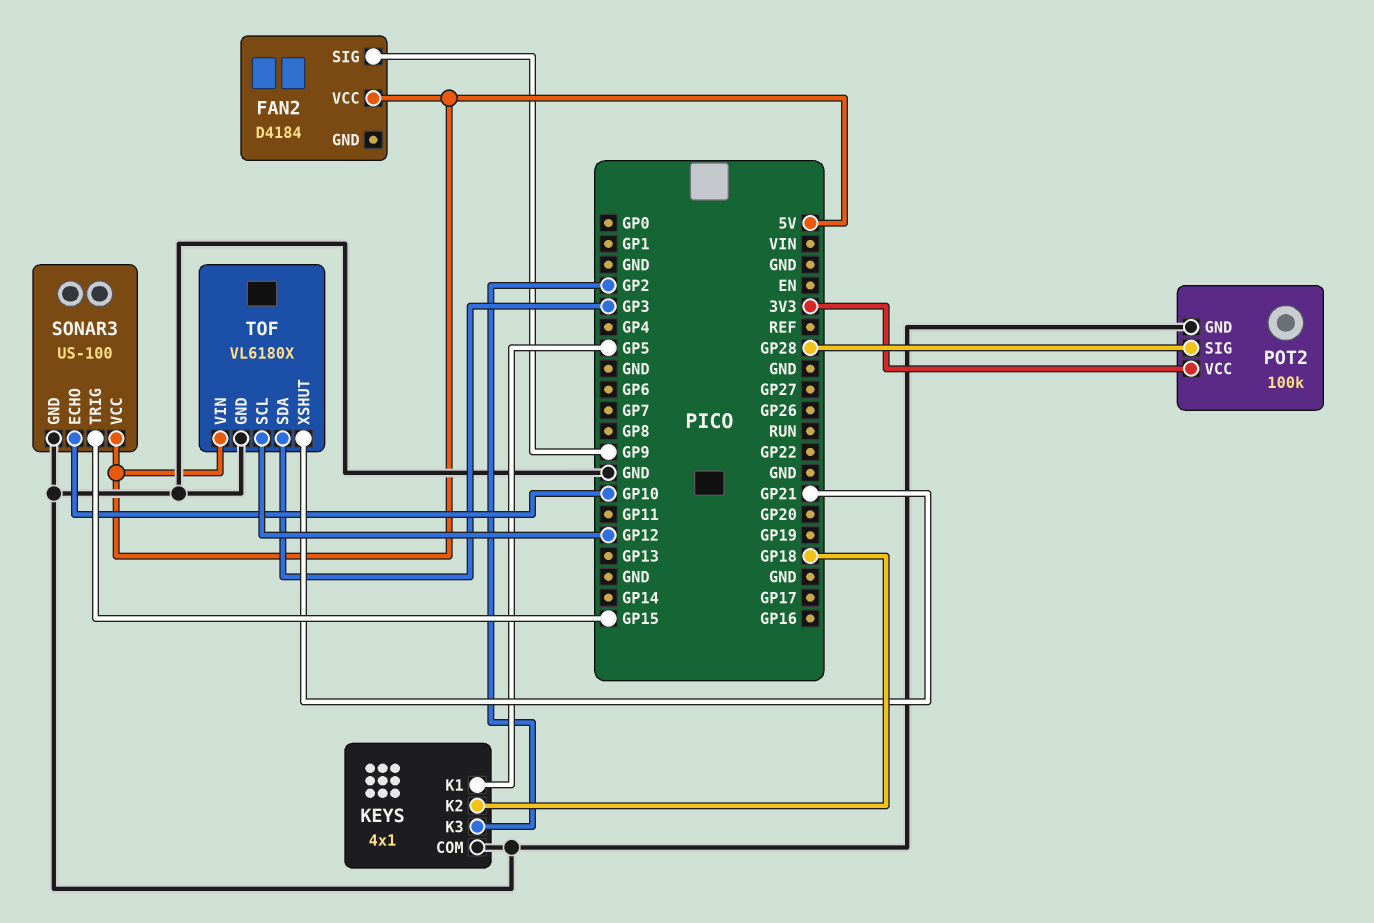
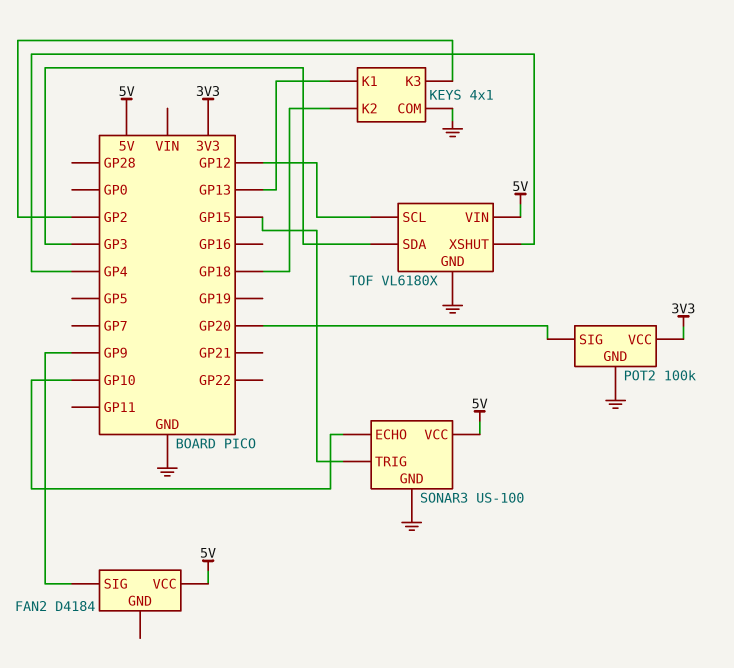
KEYS pin K1: GP5 -> GP13
POT2 pin SIG: GP28 -> GP20
TOF pin XSHUT: GP21 -> GP4

